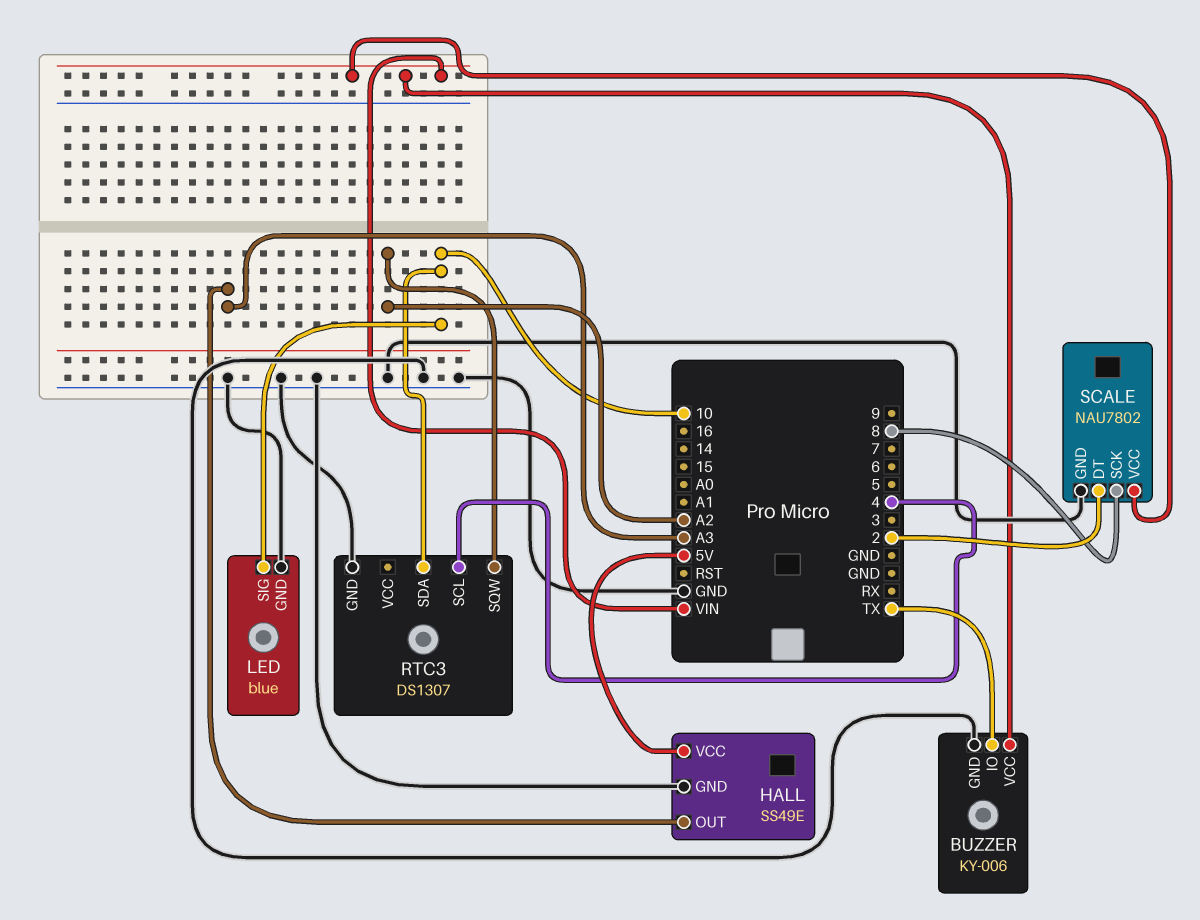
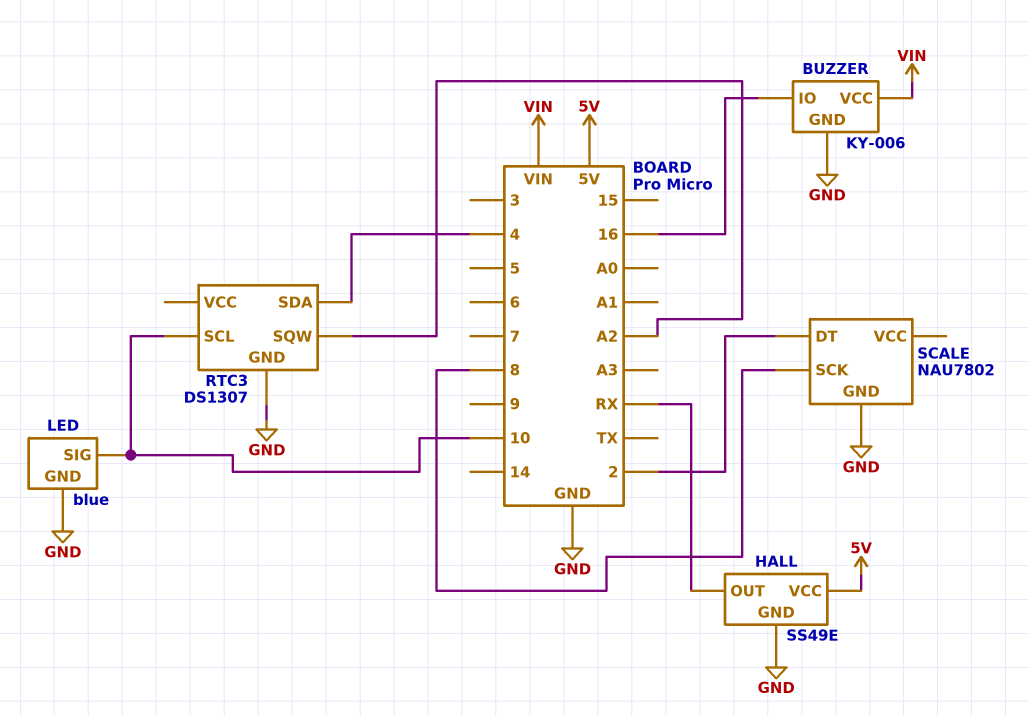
BUZZER pin IO: TX -> 16
HALL pin OUT: A3 -> RX
RTC3 pin SCL: 4 -> 10
RTC3 pin SDA: 10 -> 4
SCALE pin VCC: VIN -> none

